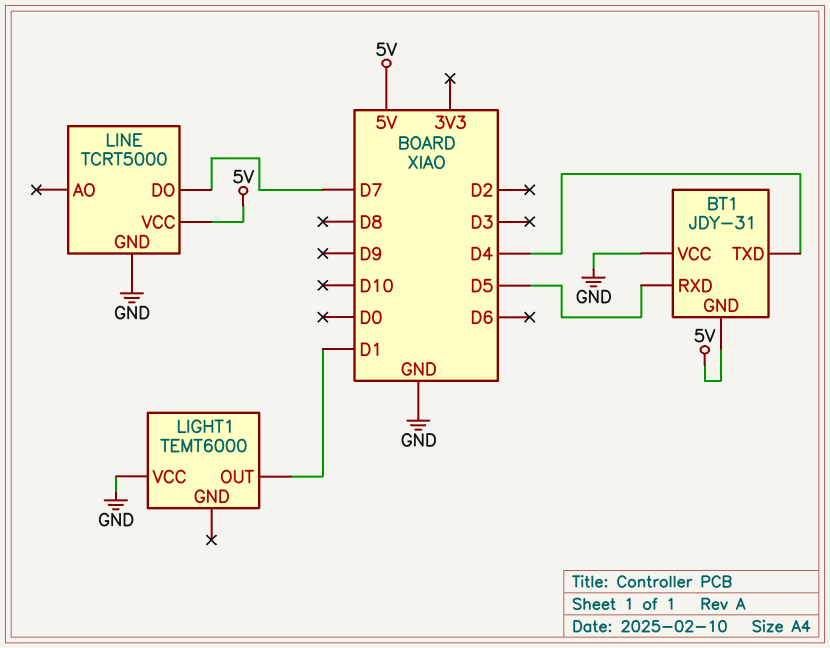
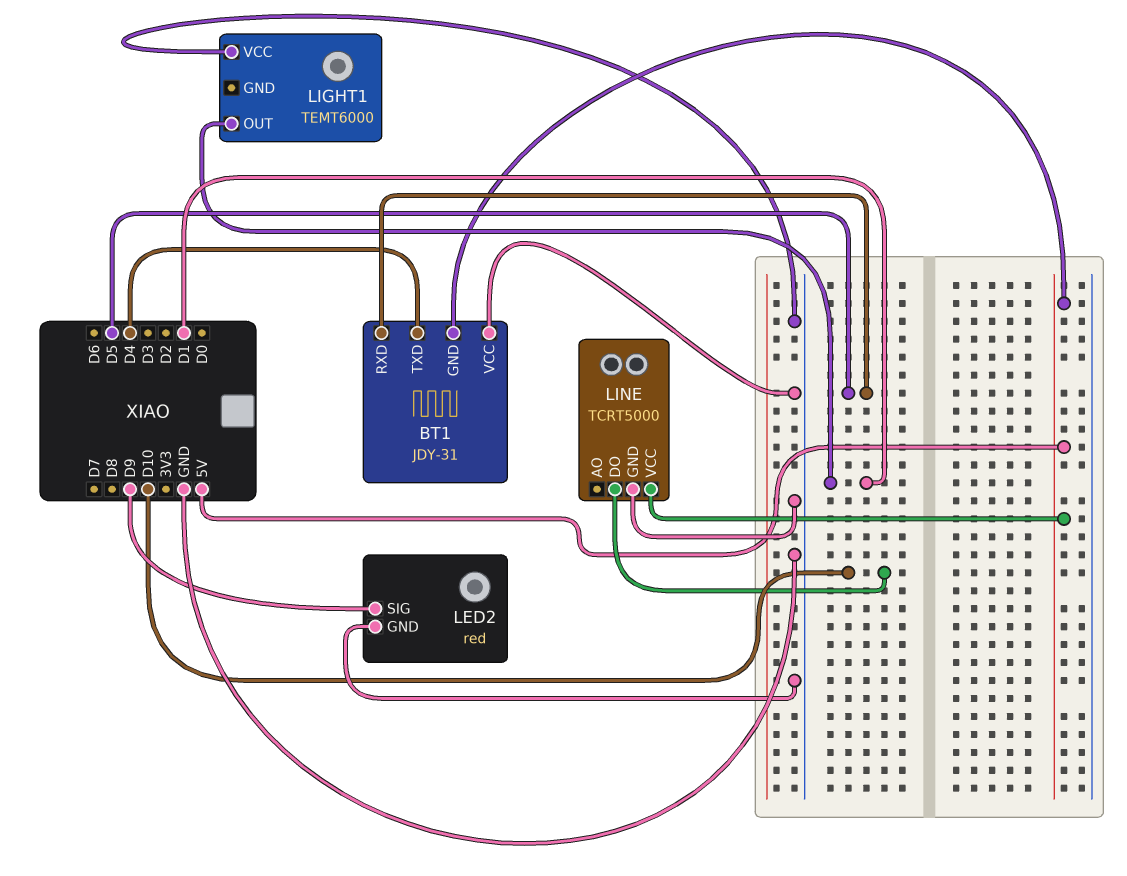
LED2: none -> red
LED2 pin GND: none -> GND
LED2 pin SIG: none -> D9
LINE pin DO: D7 -> D10

